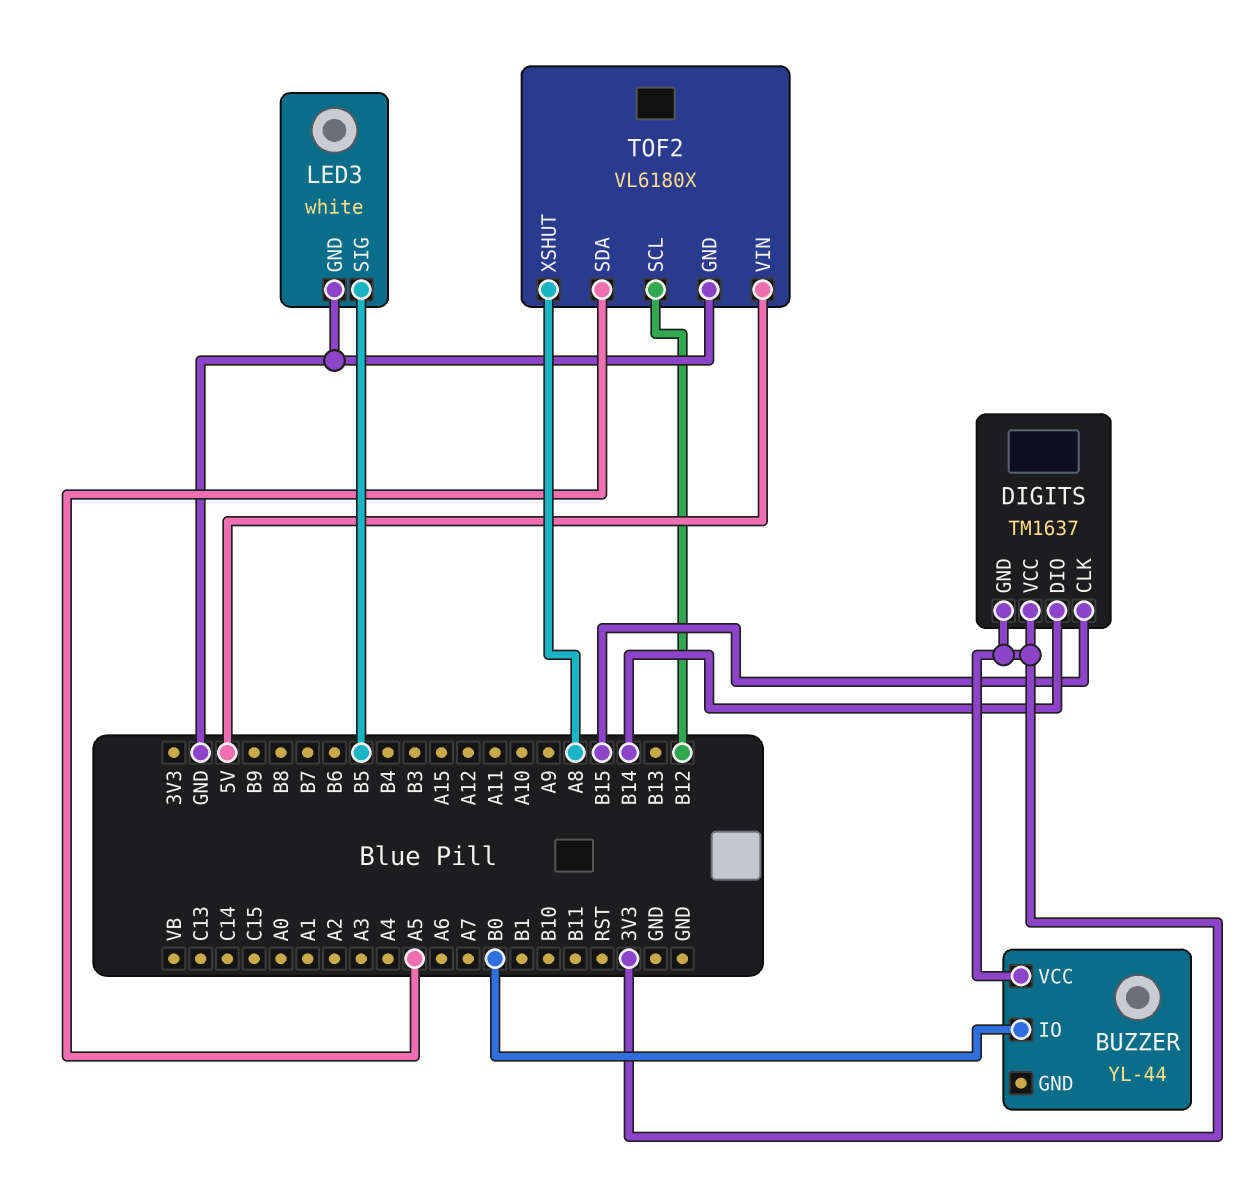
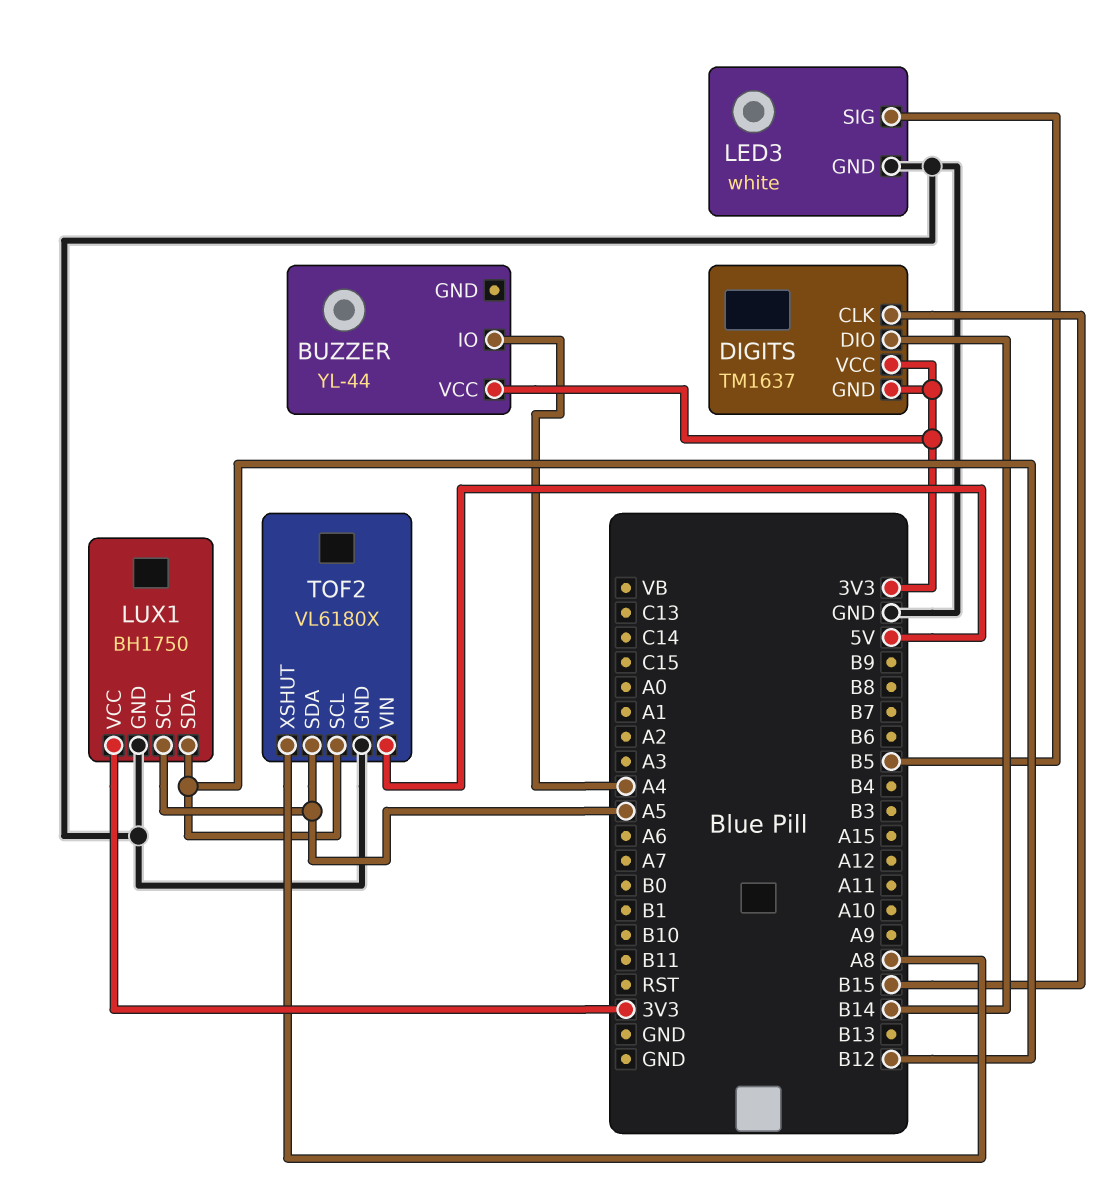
BUZZER pin IO: B0 -> A4
LUX1: none -> BH1750
LUX1 pin GND: none -> GND
LUX1 pin SCL: none -> A5
LUX1 pin SDA: none -> B12
LUX1 pin VCC: none -> 3V3

